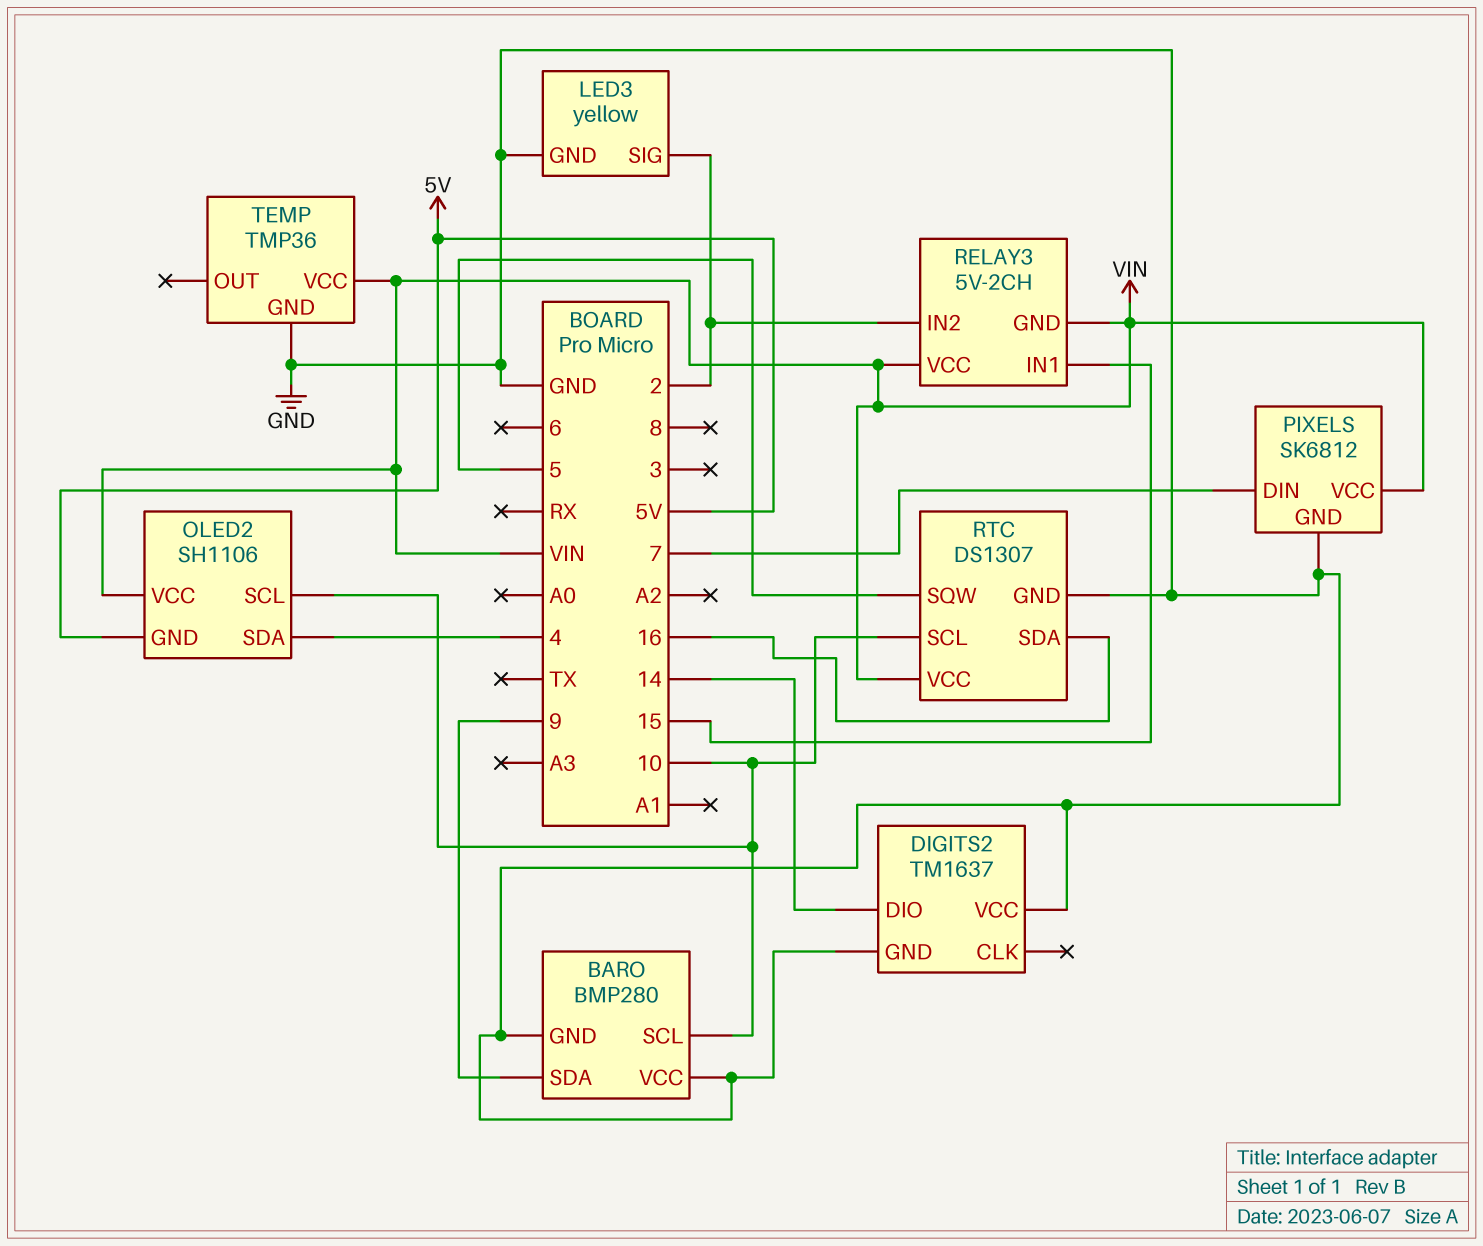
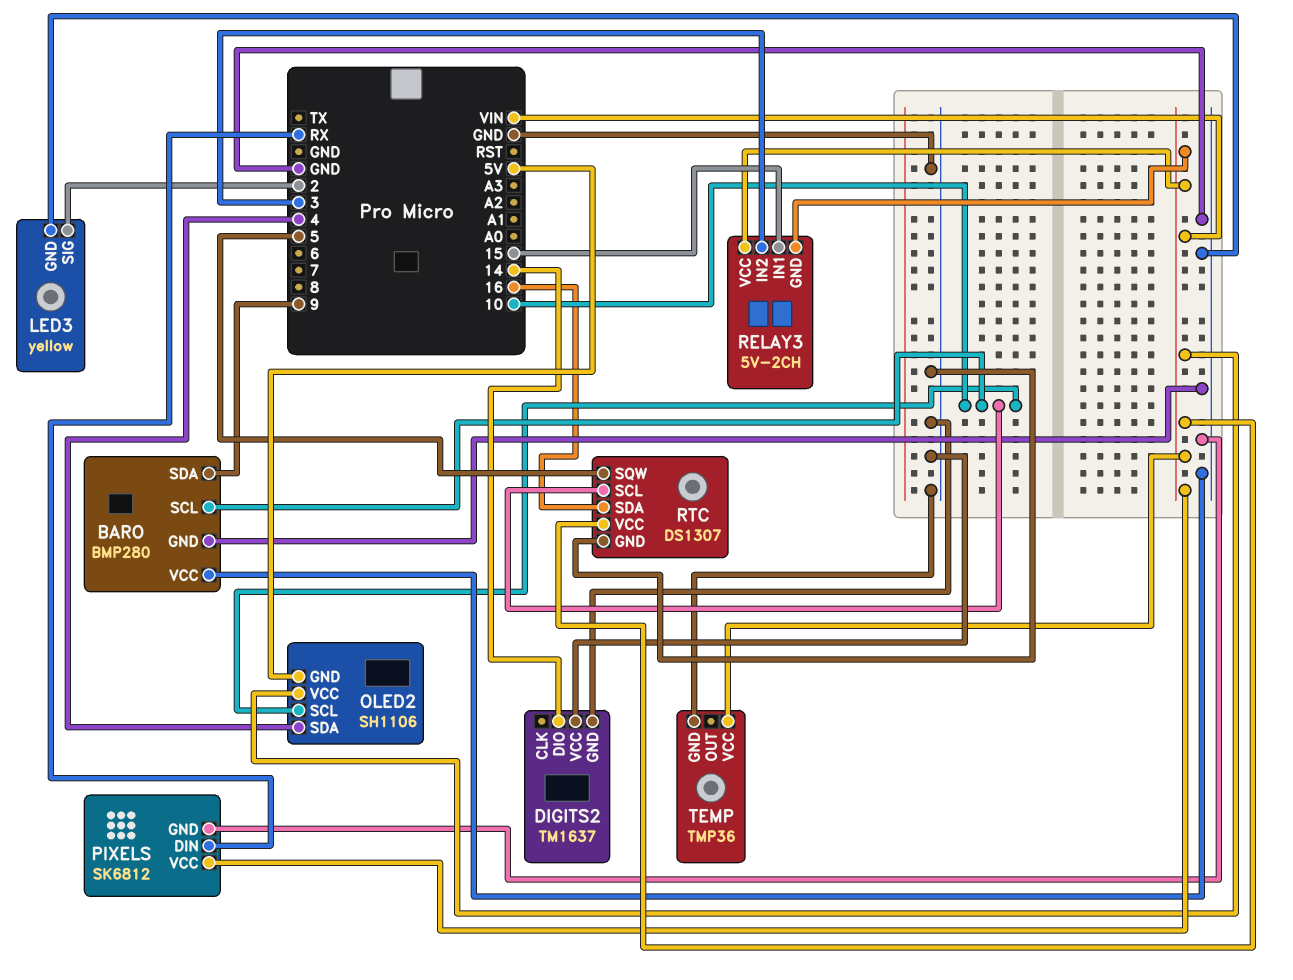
PIXELS pin DIN: 7 -> RX
RELAY3 pin IN2: 2 -> 3

